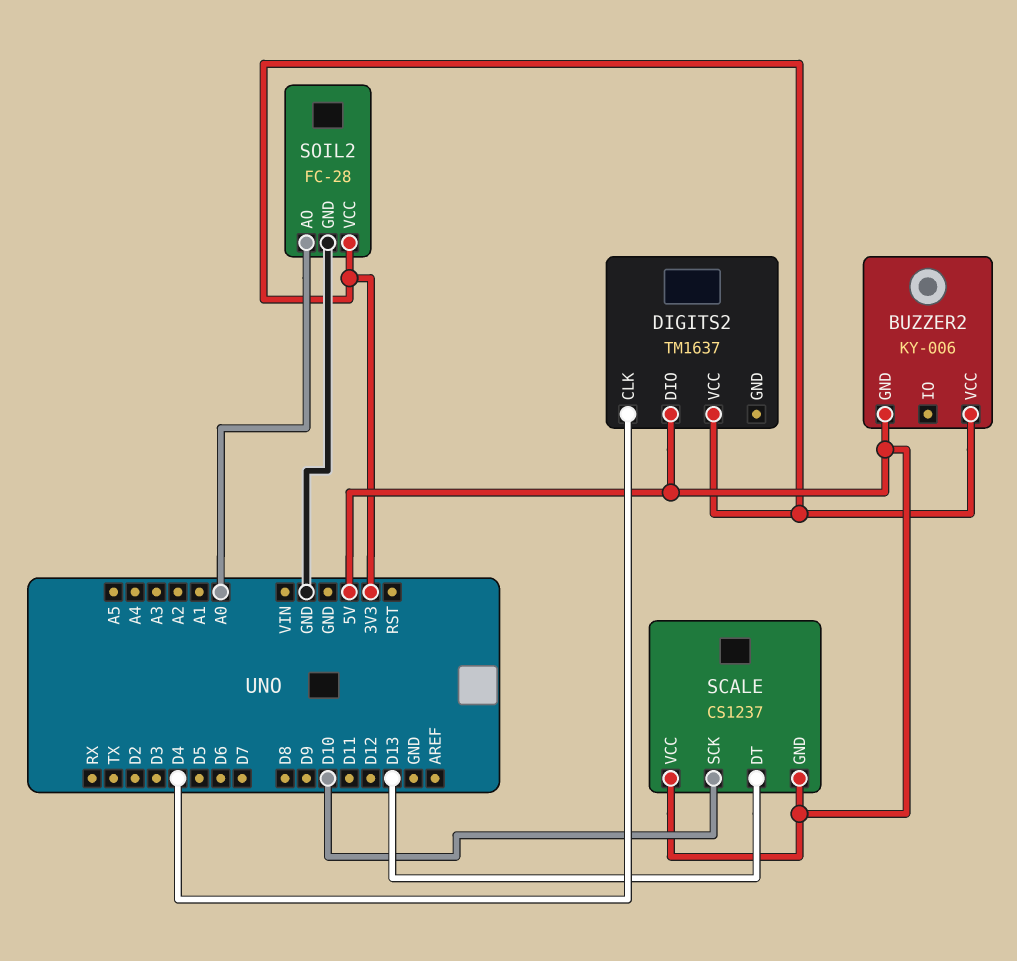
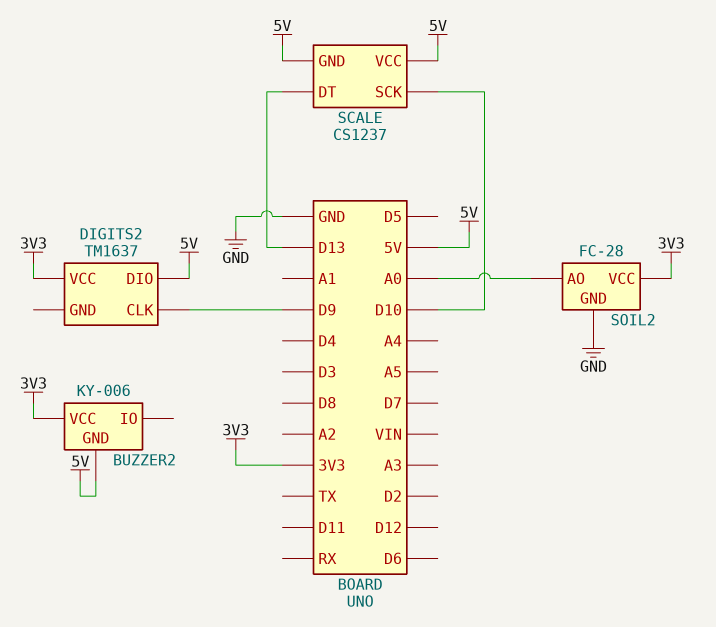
DIGITS2 pin CLK: D4 -> D9

